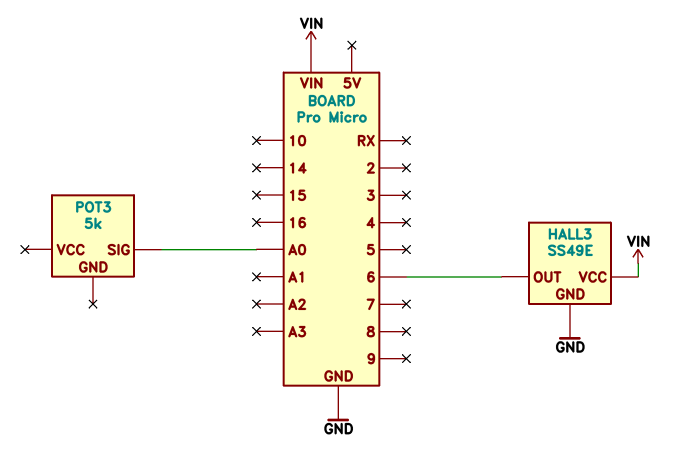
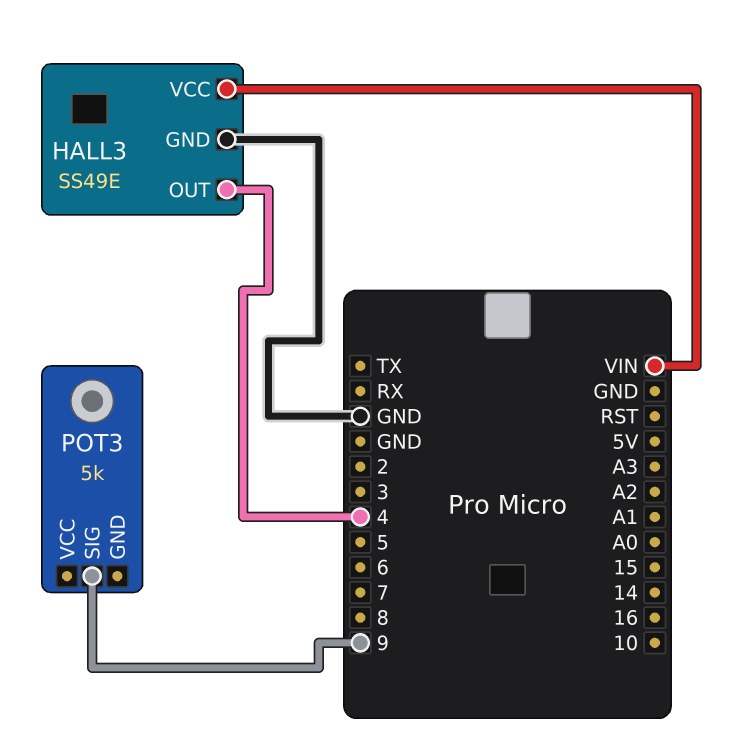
HALL3 pin OUT: 6 -> 4
POT3 pin SIG: A0 -> 9

